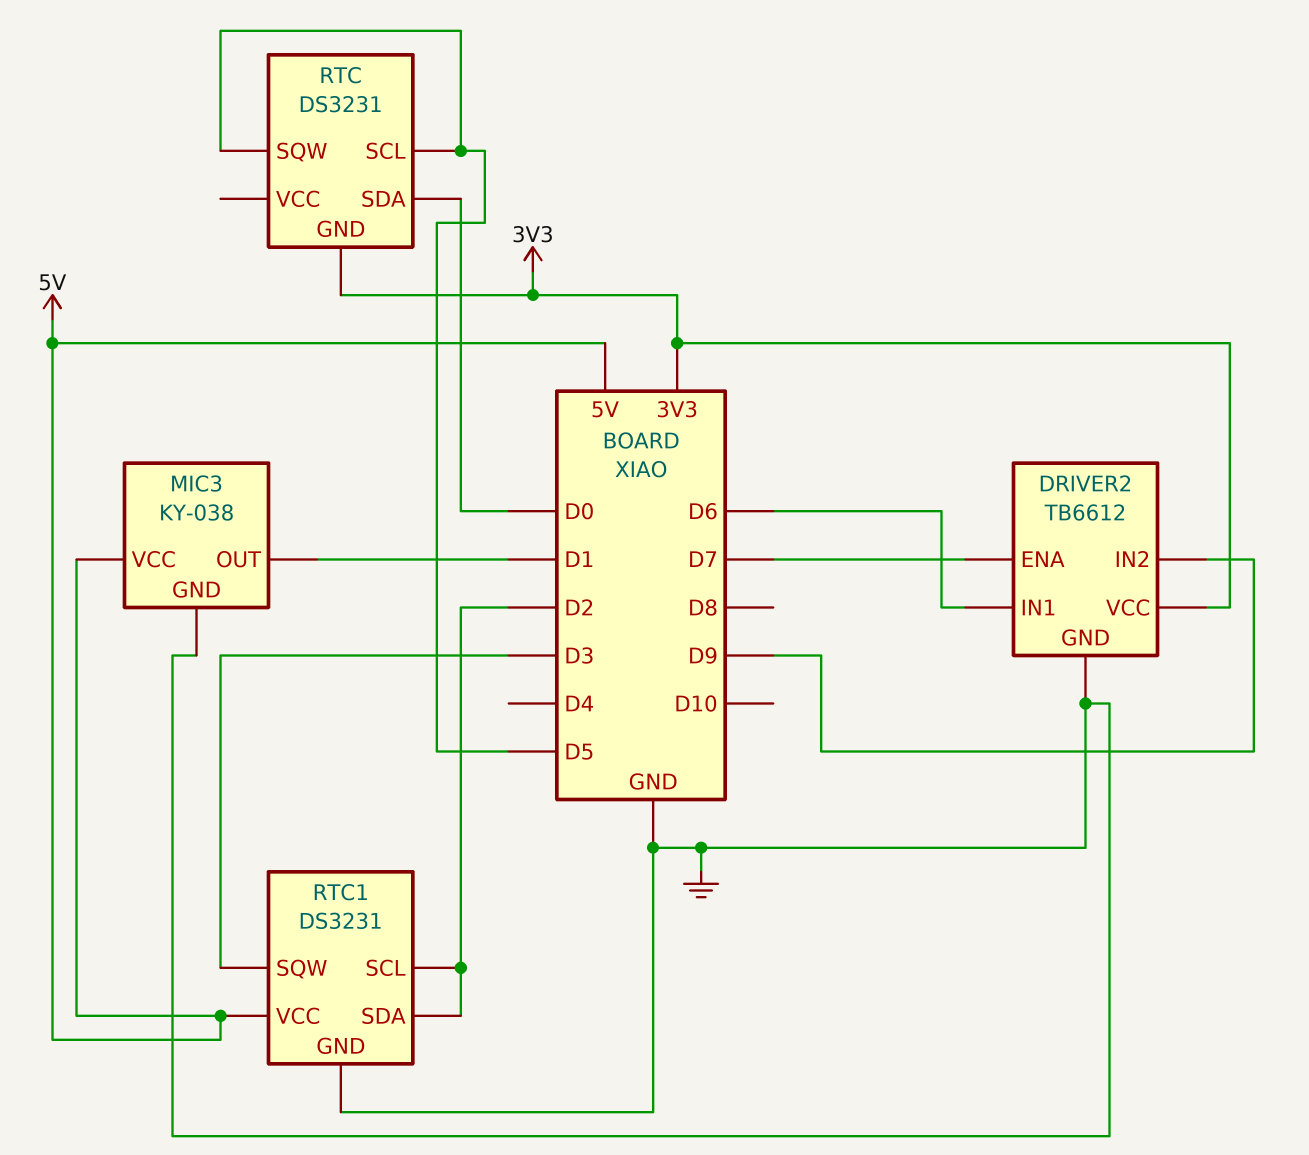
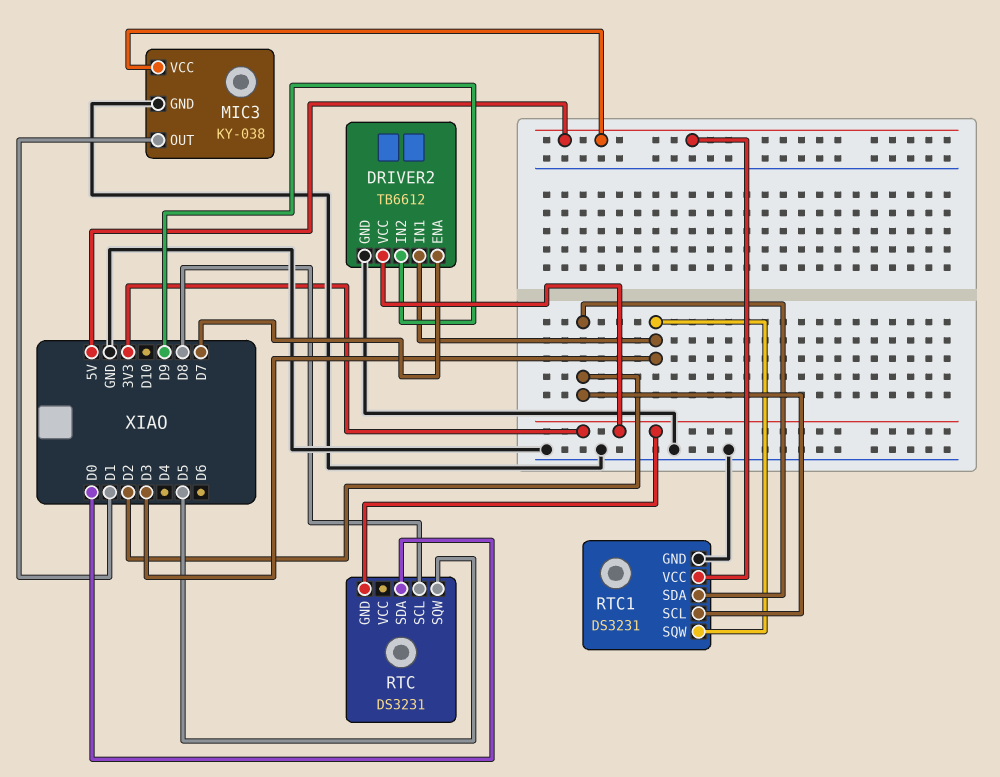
DRIVER2 pin IN1: D6 -> D3
RTC pin SCL: D5 -> D8

